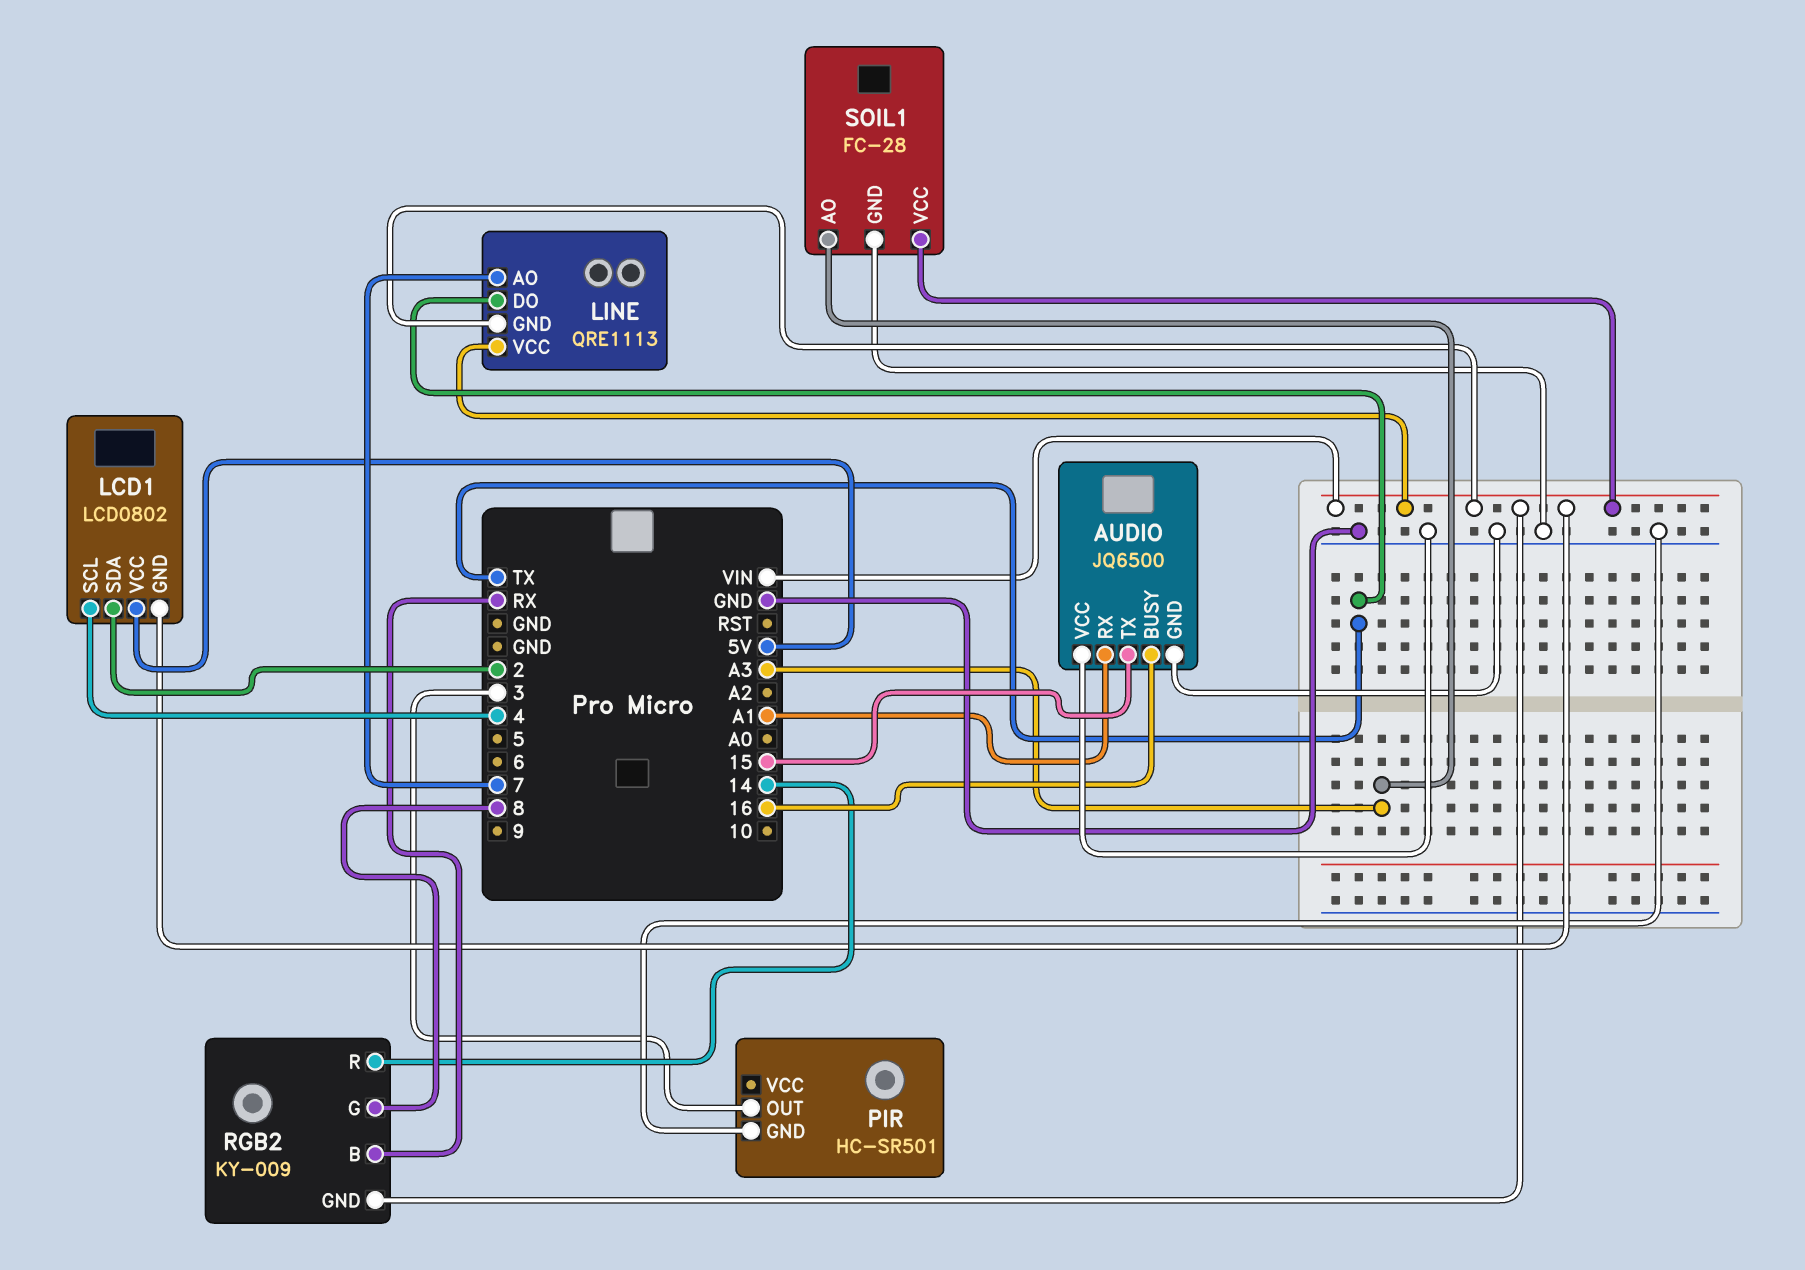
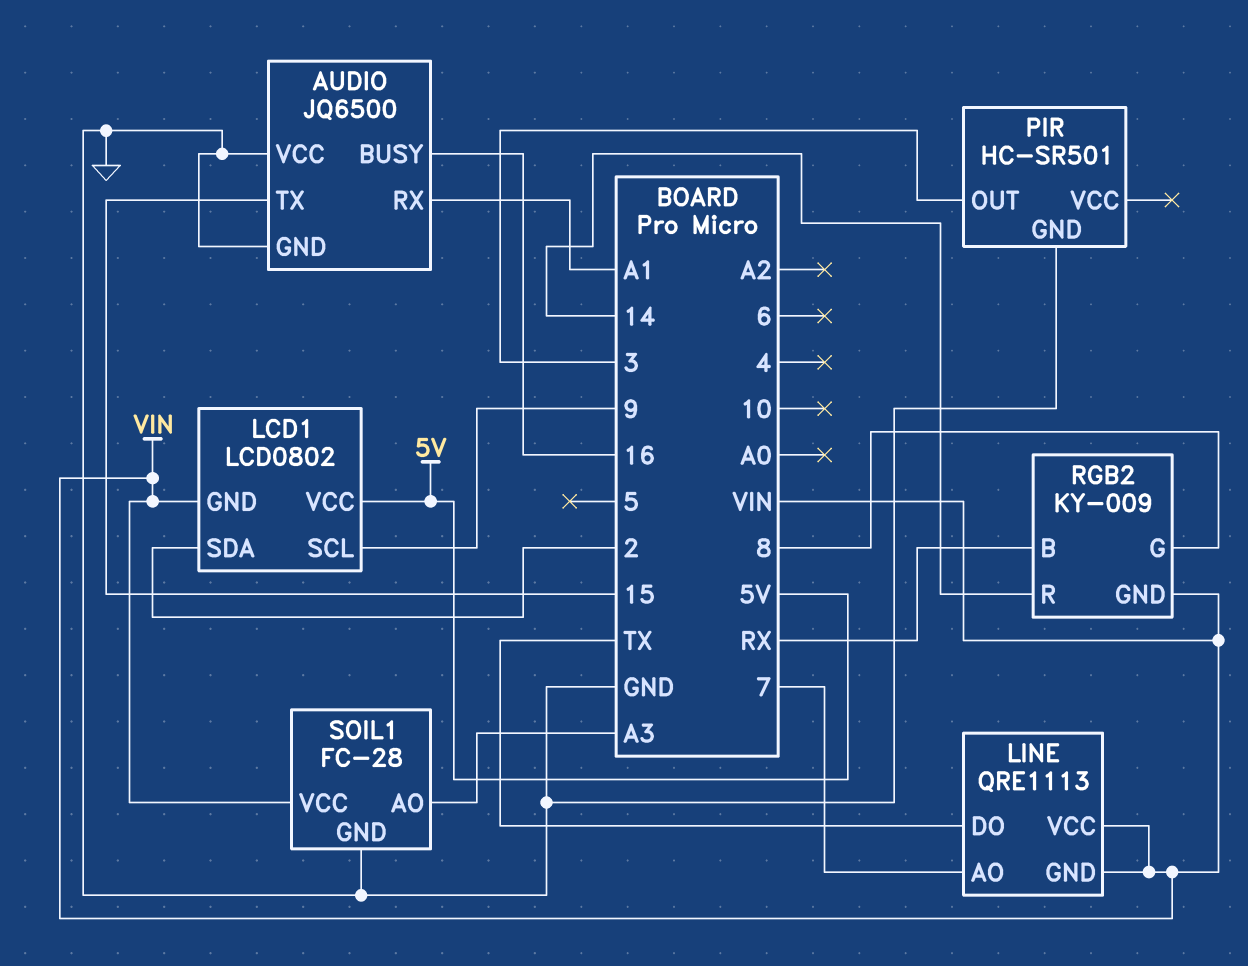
LCD1 pin SCL: 4 -> 9

